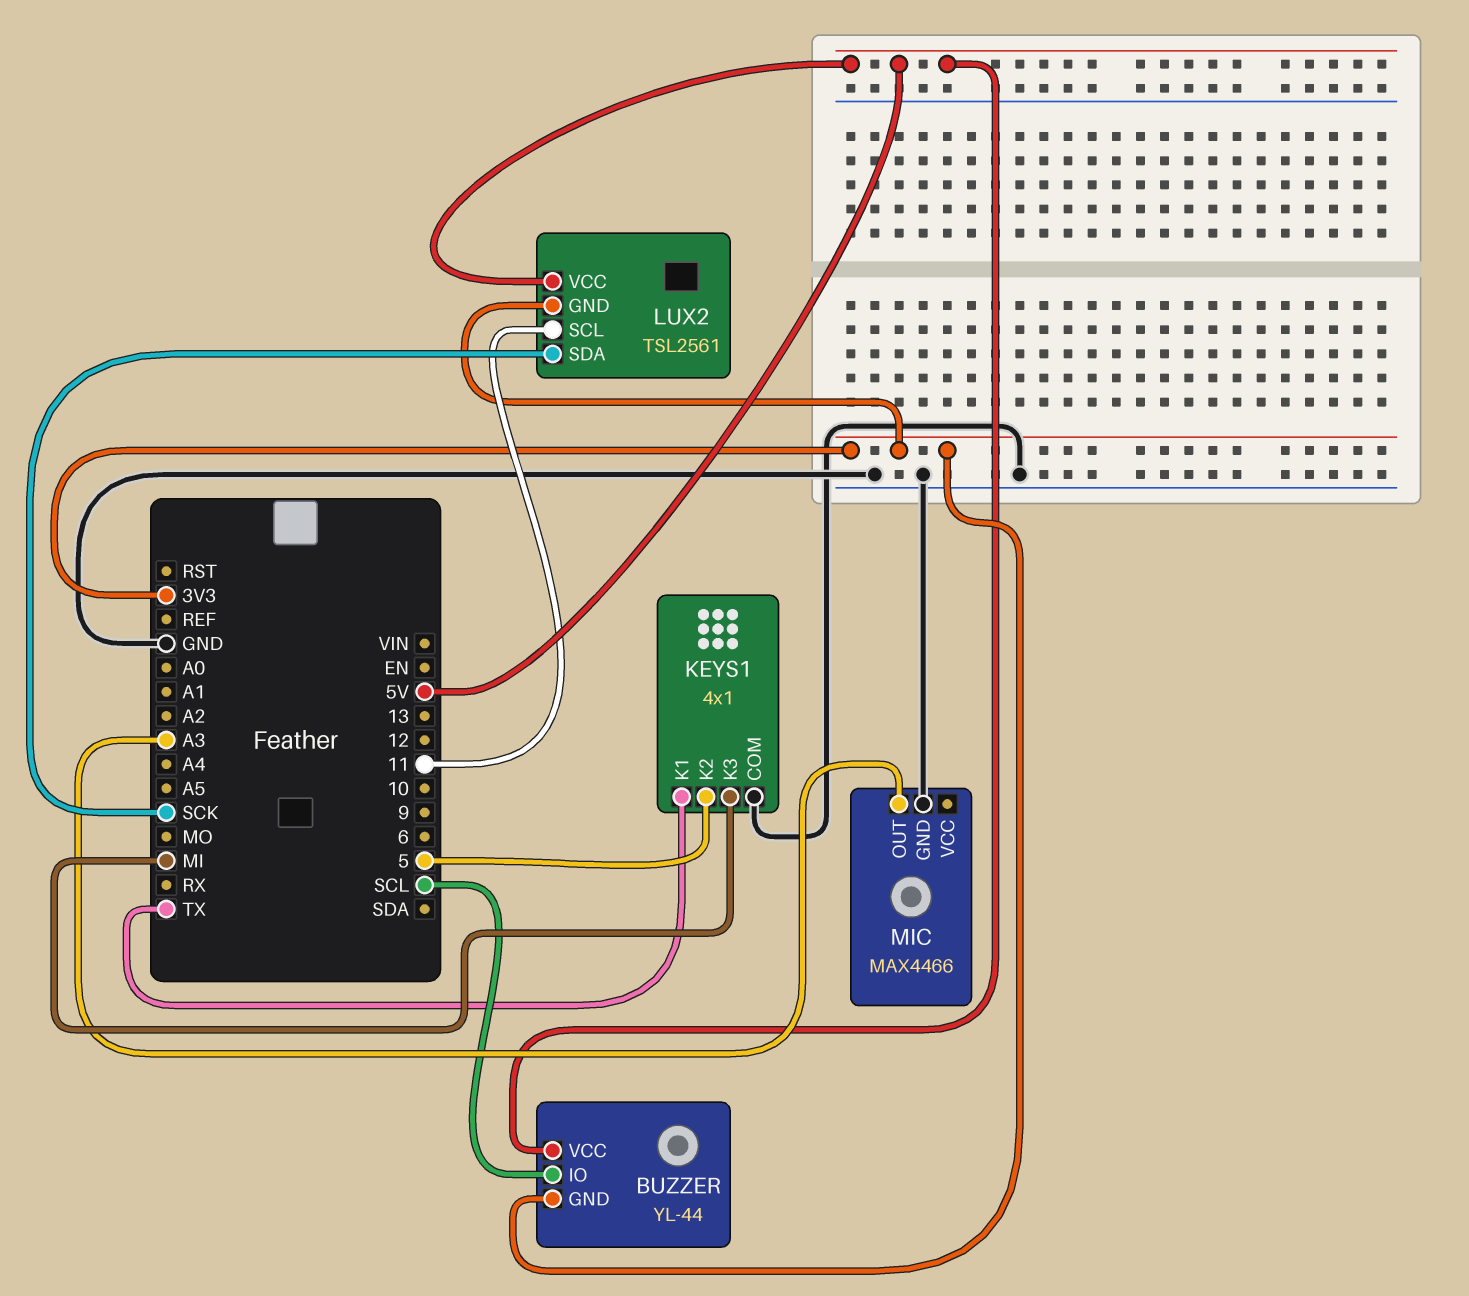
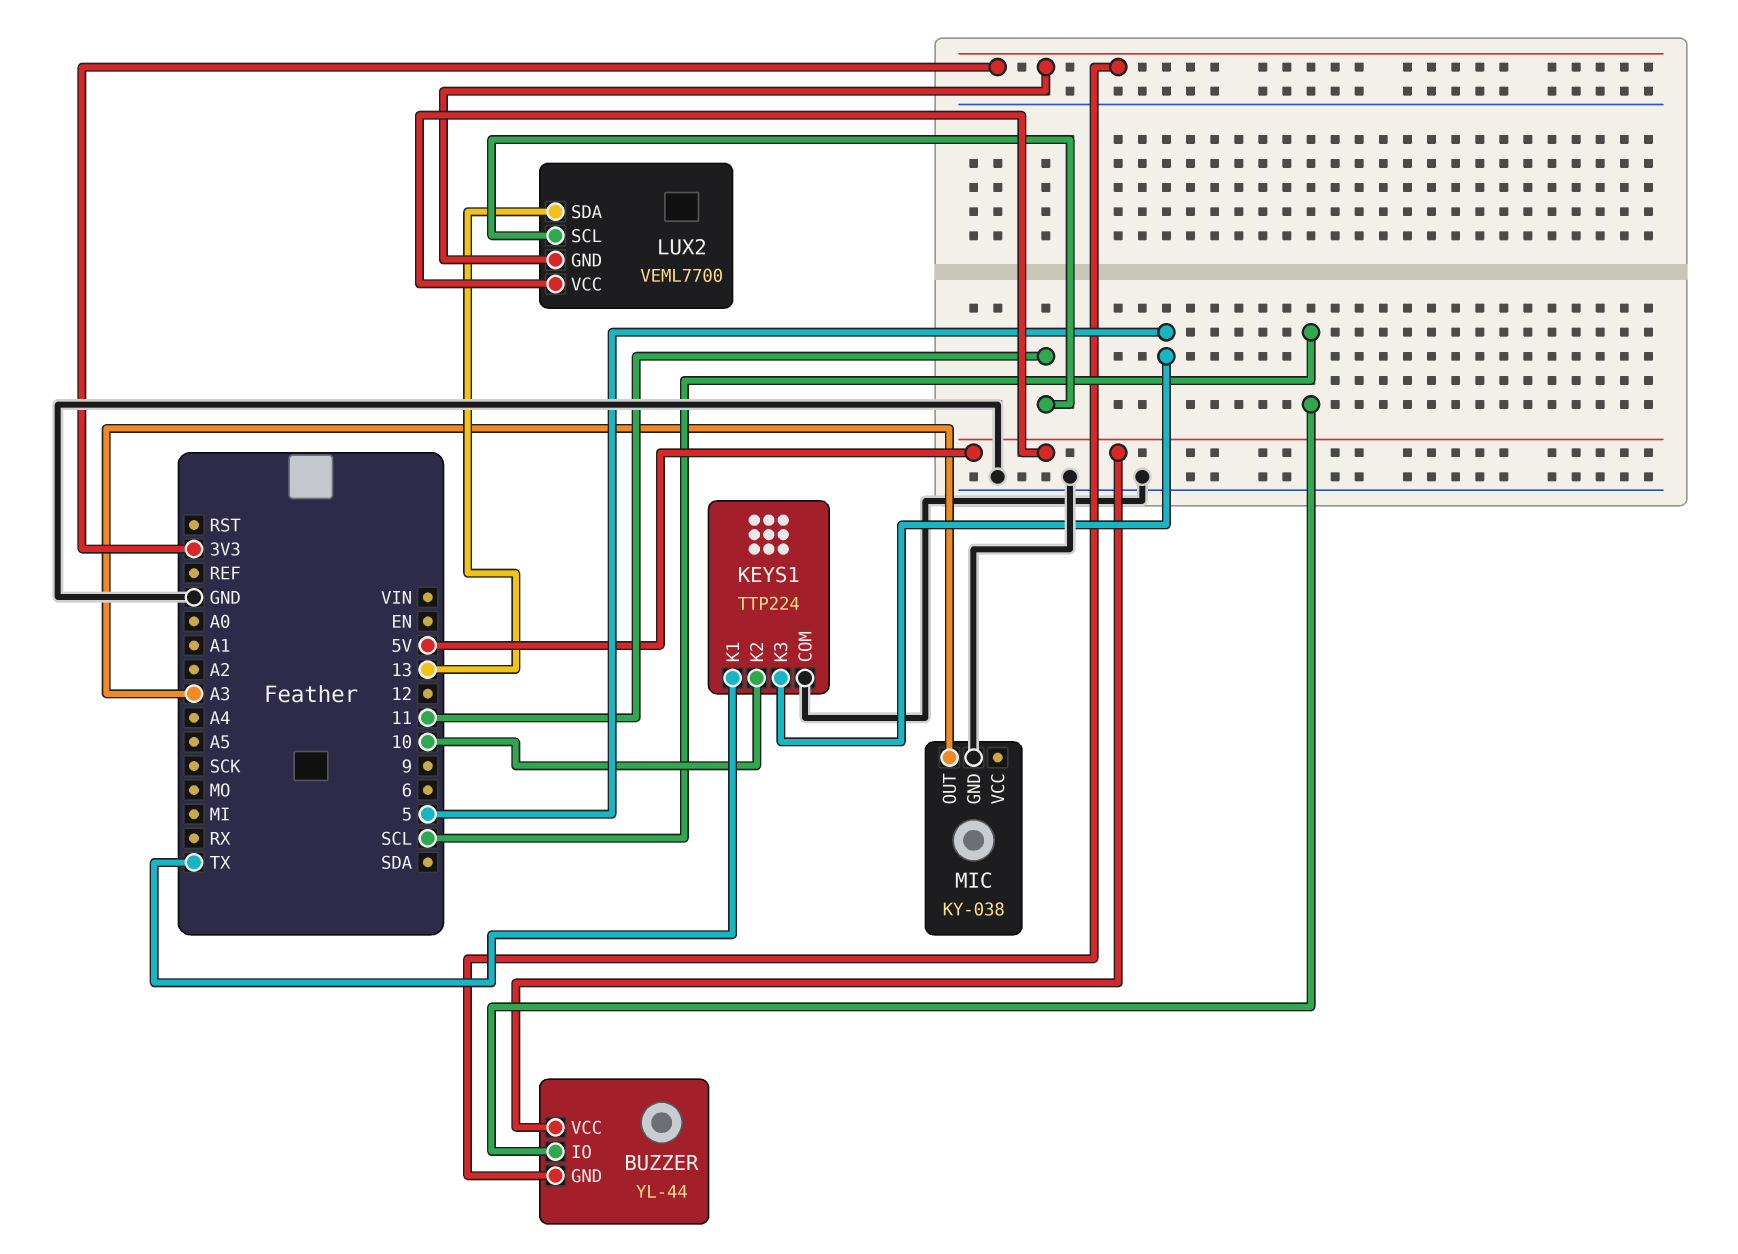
KEYS1: 4x1 -> TTP224
KEYS1 pin K2: 5 -> 10
KEYS1 pin K3: MI -> 5
LUX2: TSL2561 -> VEML7700
LUX2 pin SDA: SCK -> 13
MIC: MAX4466 -> KY-038

